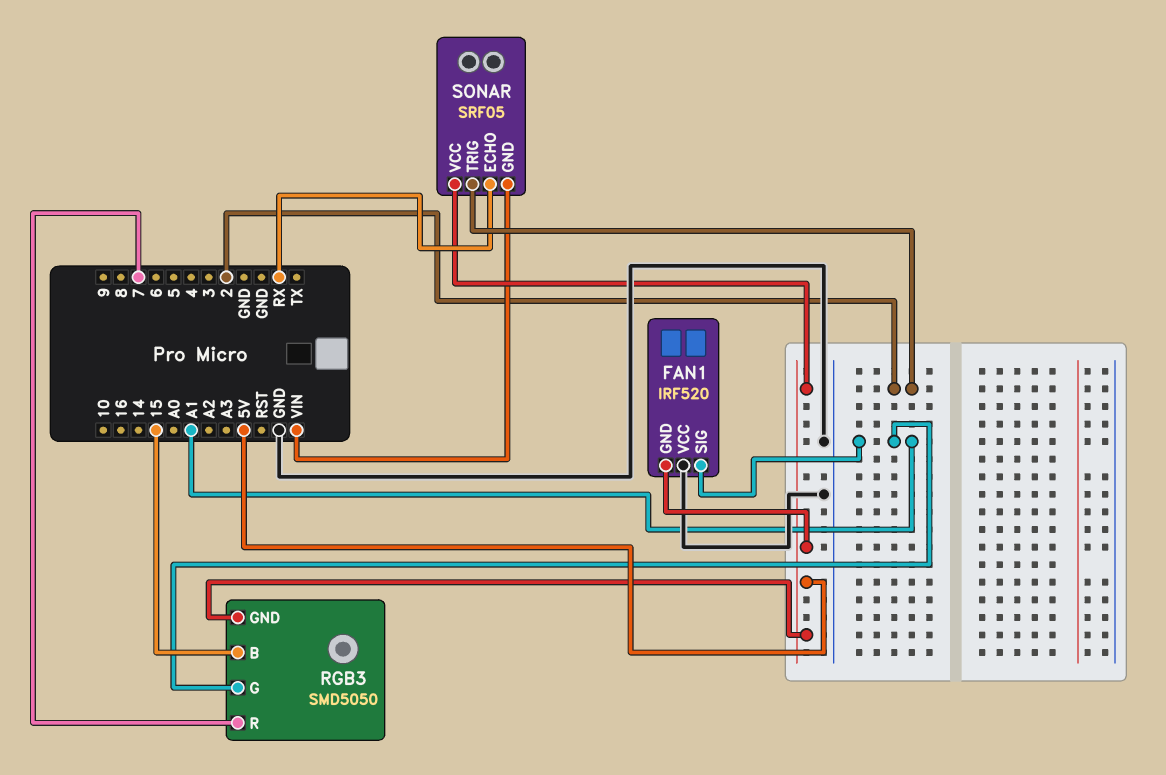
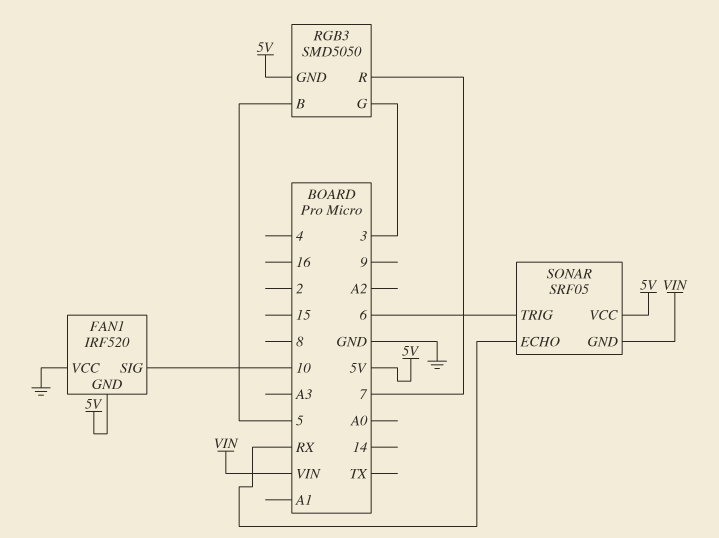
FAN1 pin SIG: A1 -> 10
RGB3 pin B: 15 -> 5
RGB3 pin G: A1 -> 3
SONAR pin TRIG: 2 -> 6

